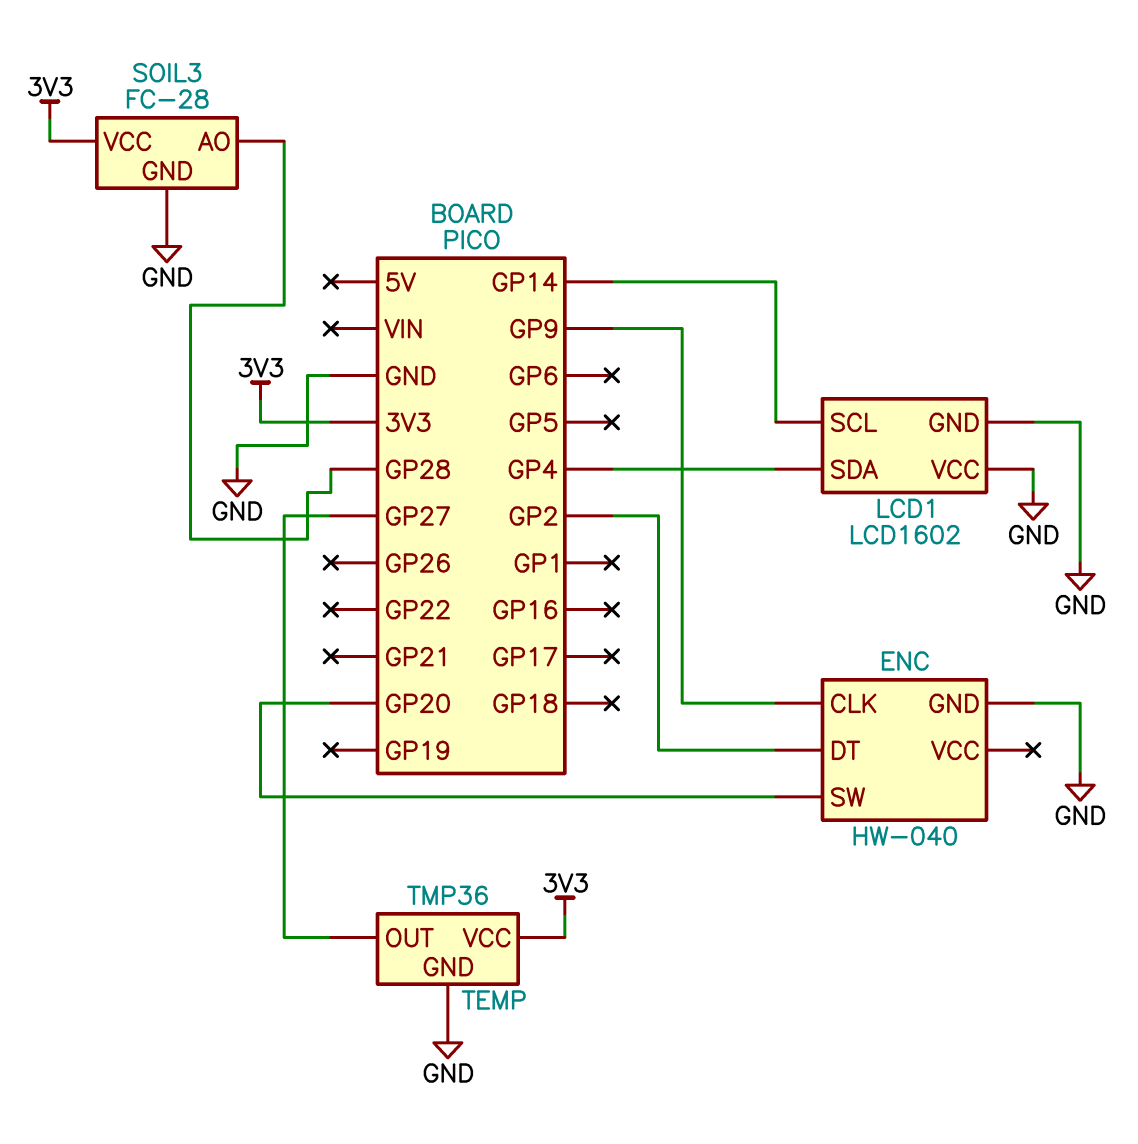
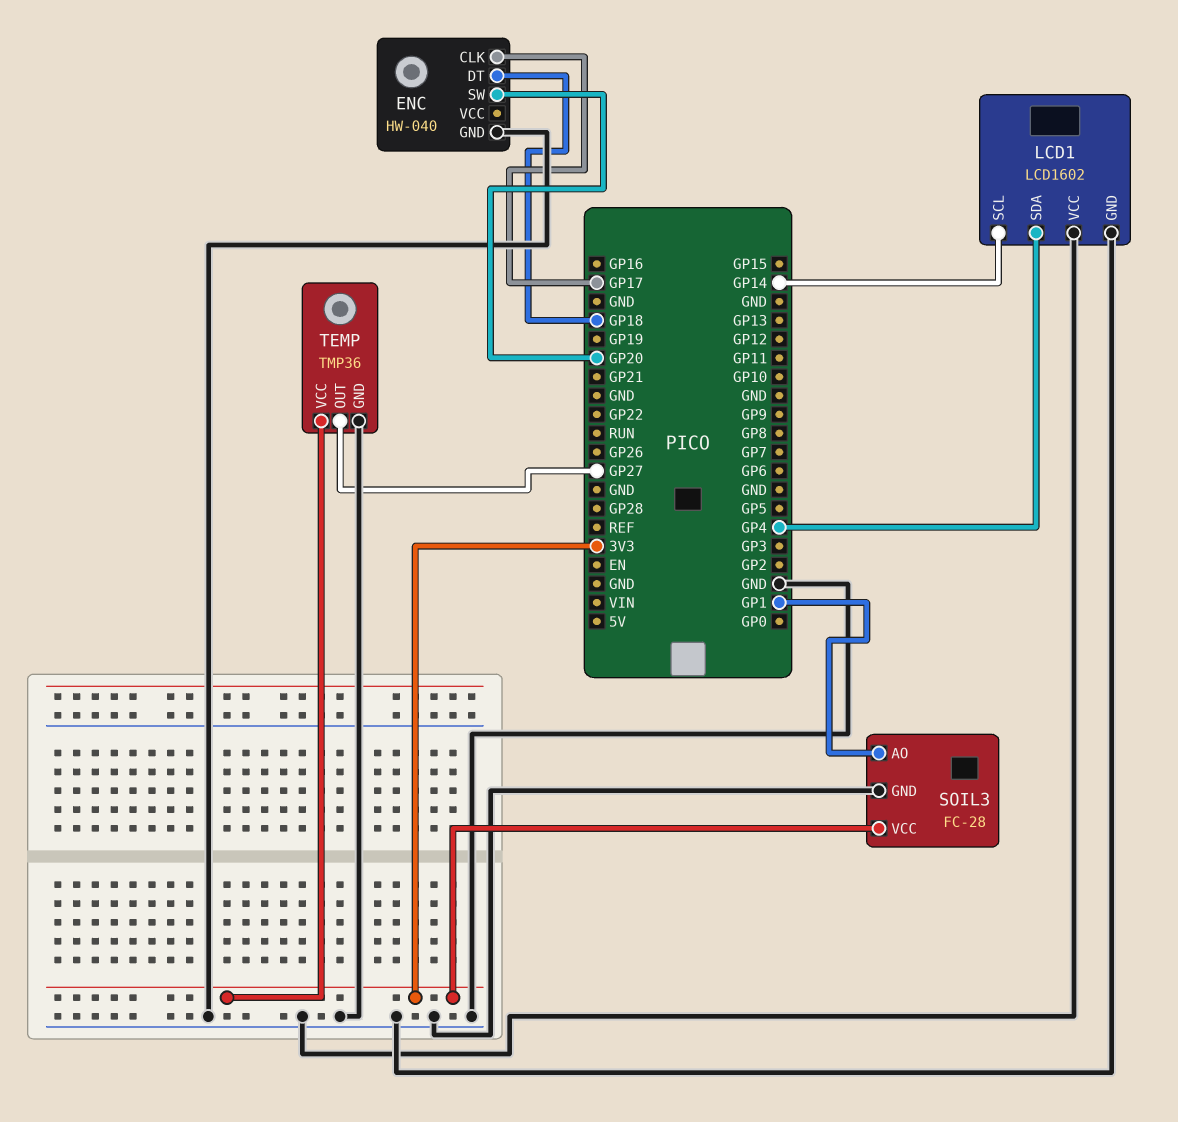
ENC pin CLK: GP9 -> GP17
ENC pin DT: GP2 -> GP18
SOIL3 pin AO: GP28 -> GP1

